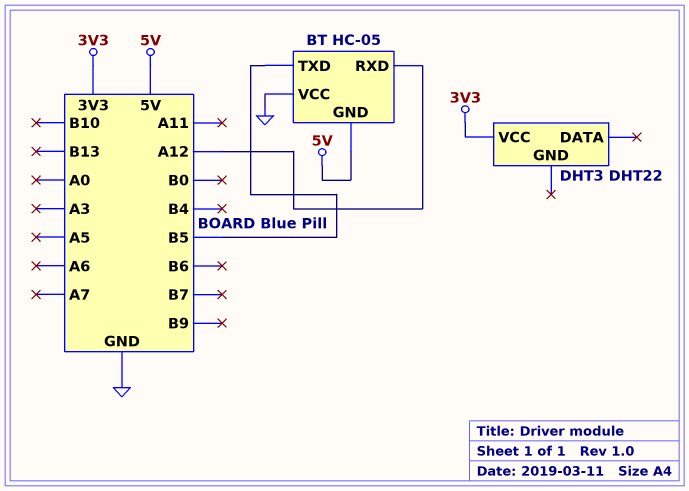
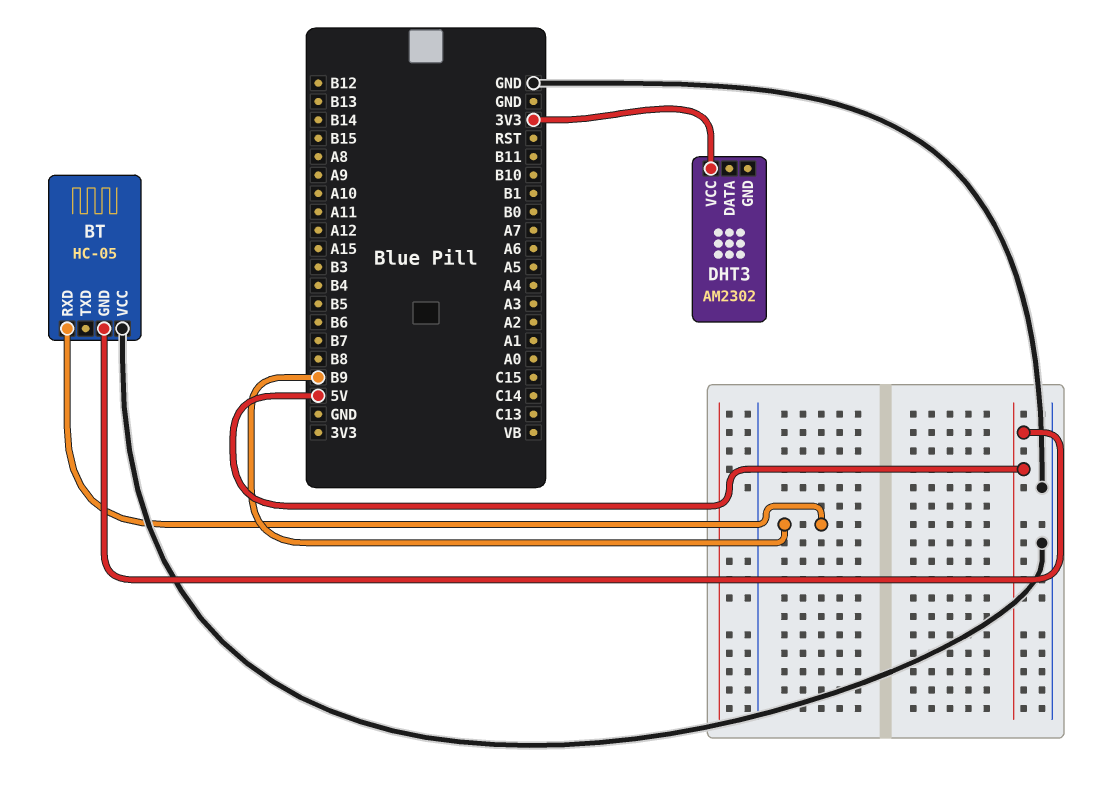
BT pin RXD: A12 -> B9
BT pin TXD: B5 -> none
DHT3: DHT22 -> AM2302

